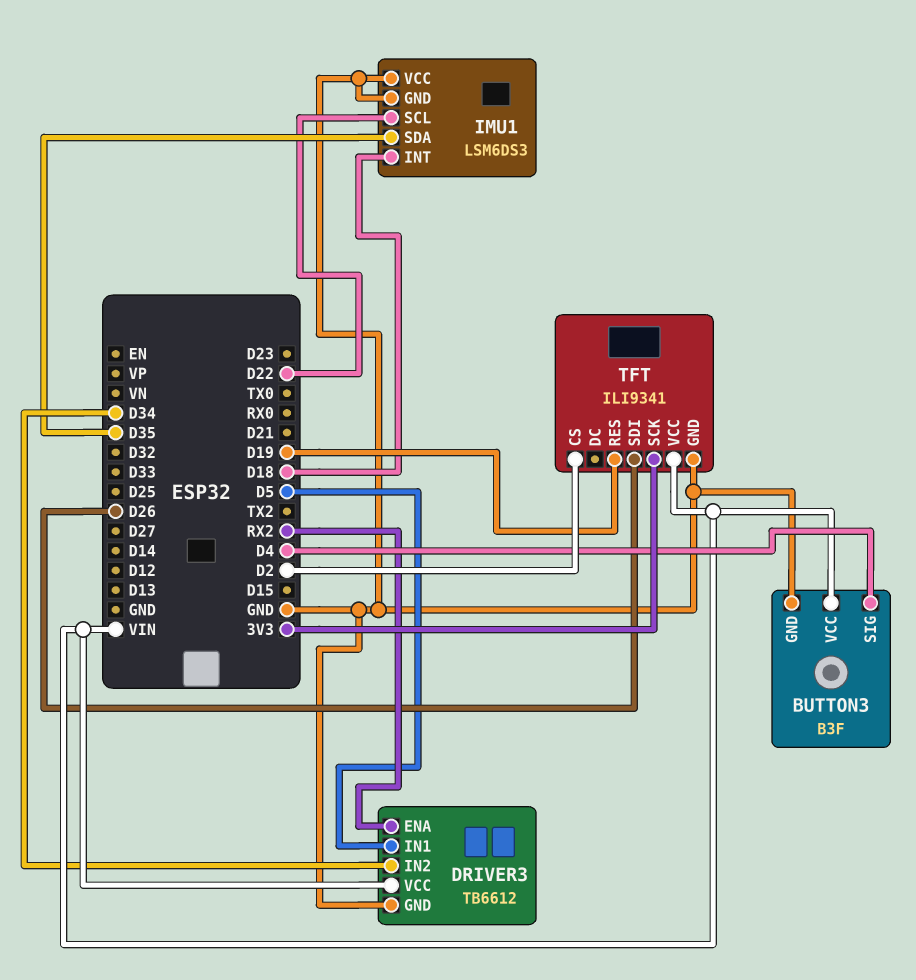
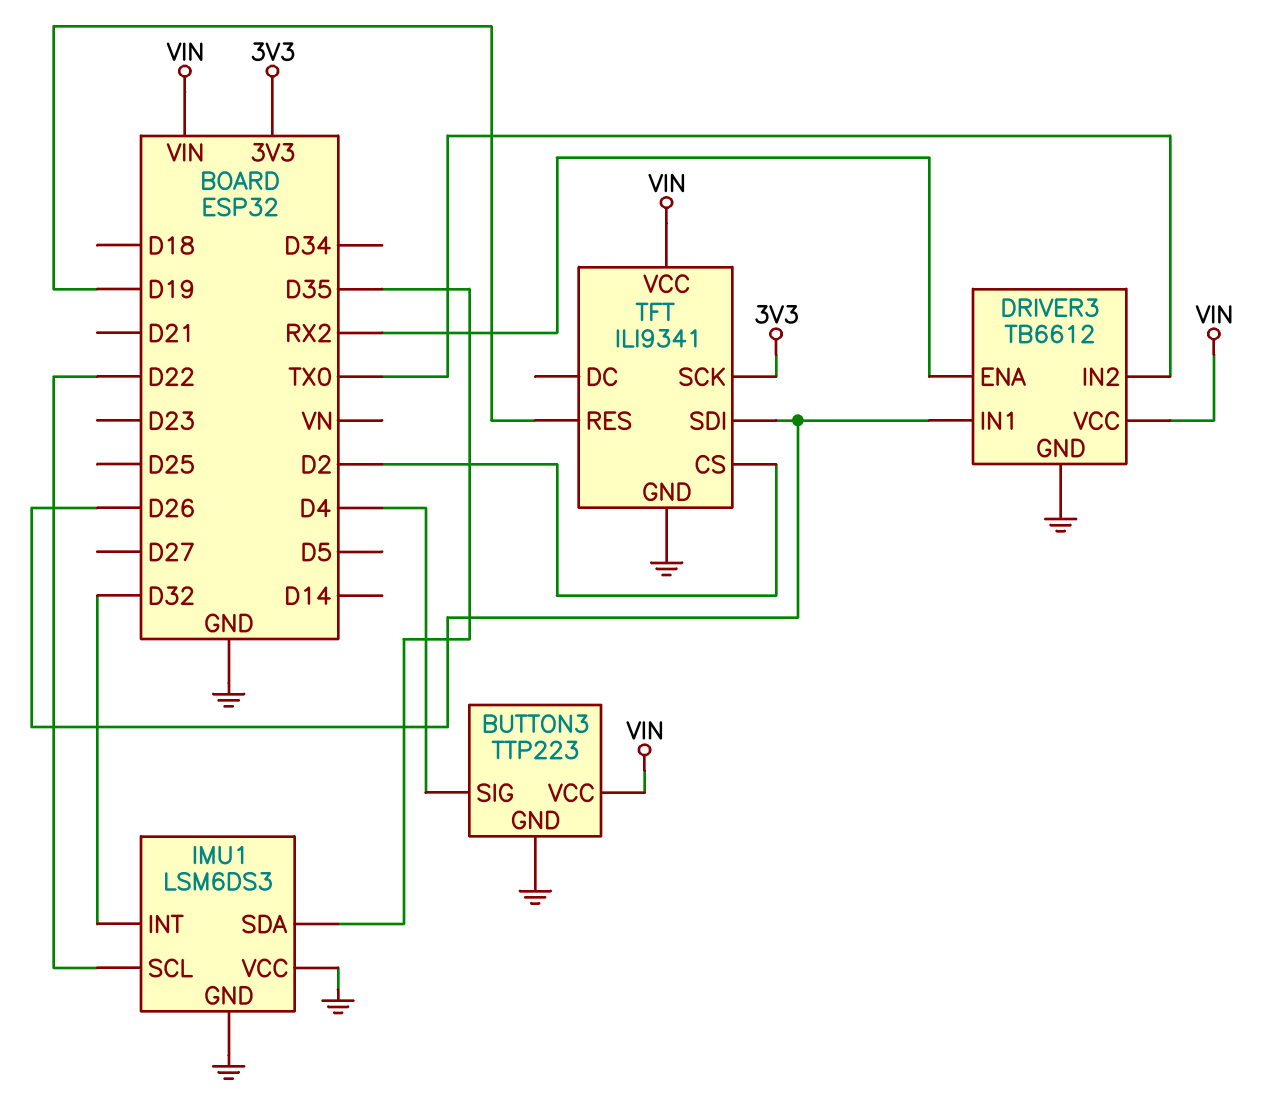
BUTTON3: B3F -> TTP223
DRIVER3 pin IN1: D5 -> D26
DRIVER3 pin IN2: D34 -> TX0
IMU1 pin INT: D18 -> D32

